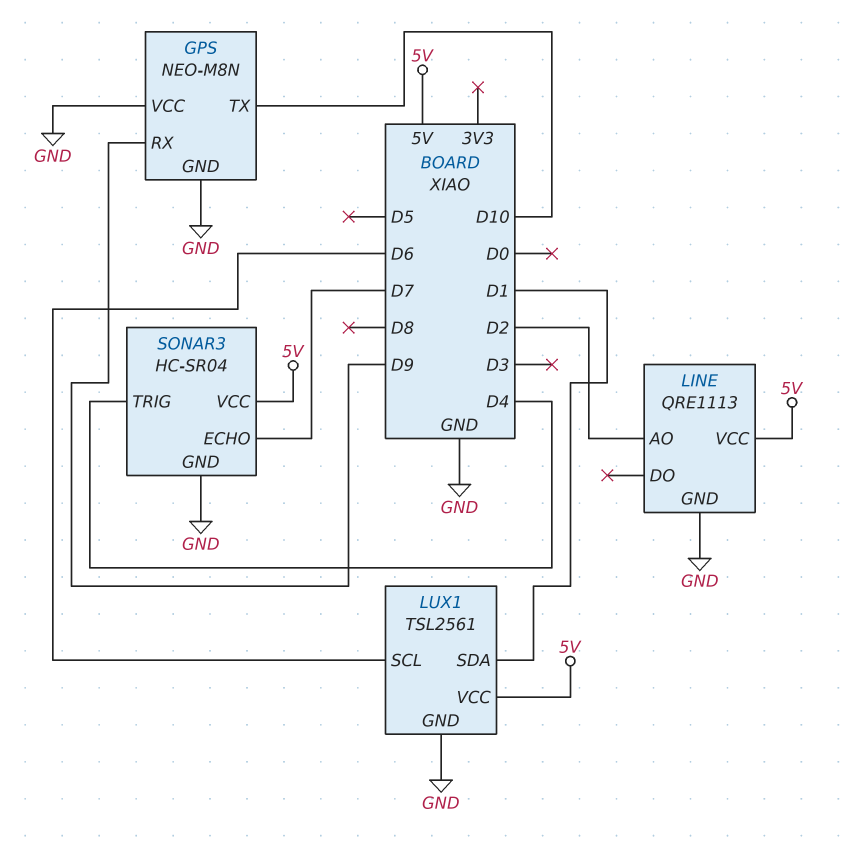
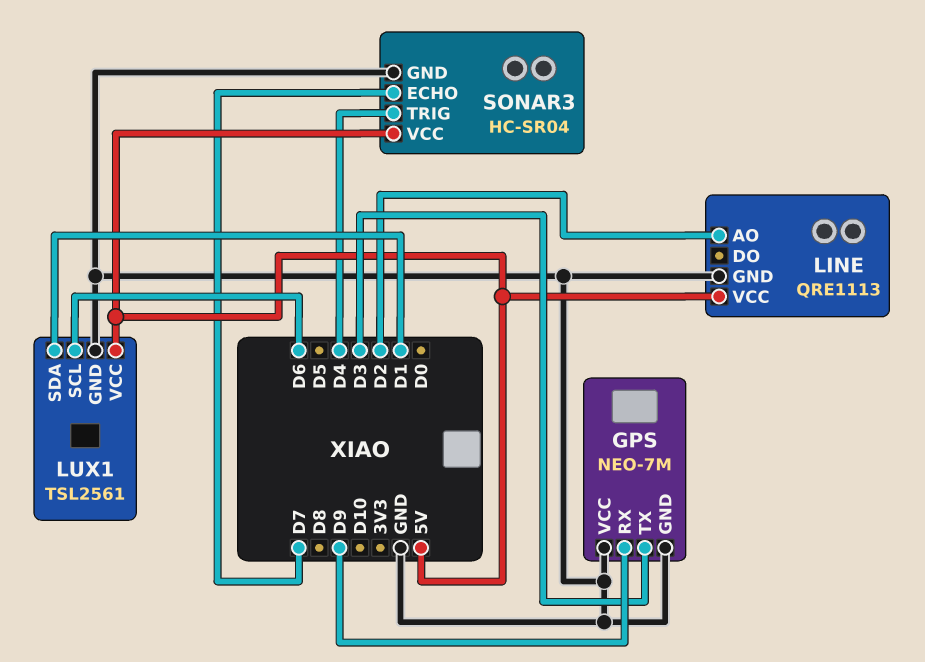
GPS: NEO-M8N -> NEO-7M
GPS pin TX: D10 -> D3

